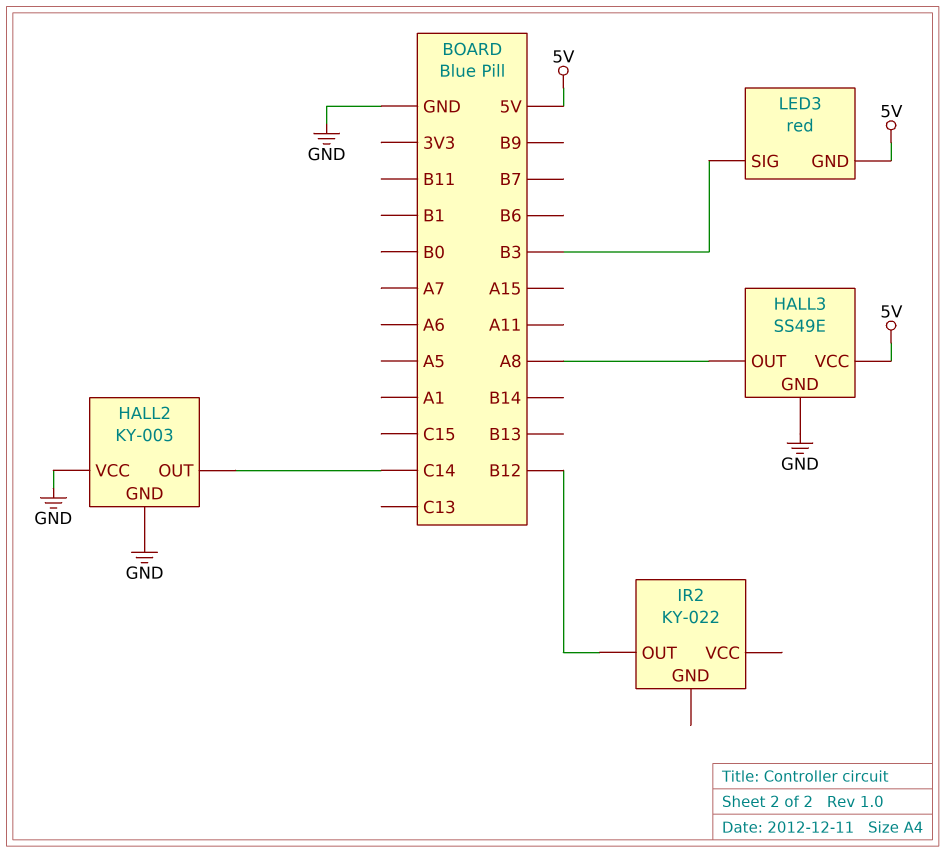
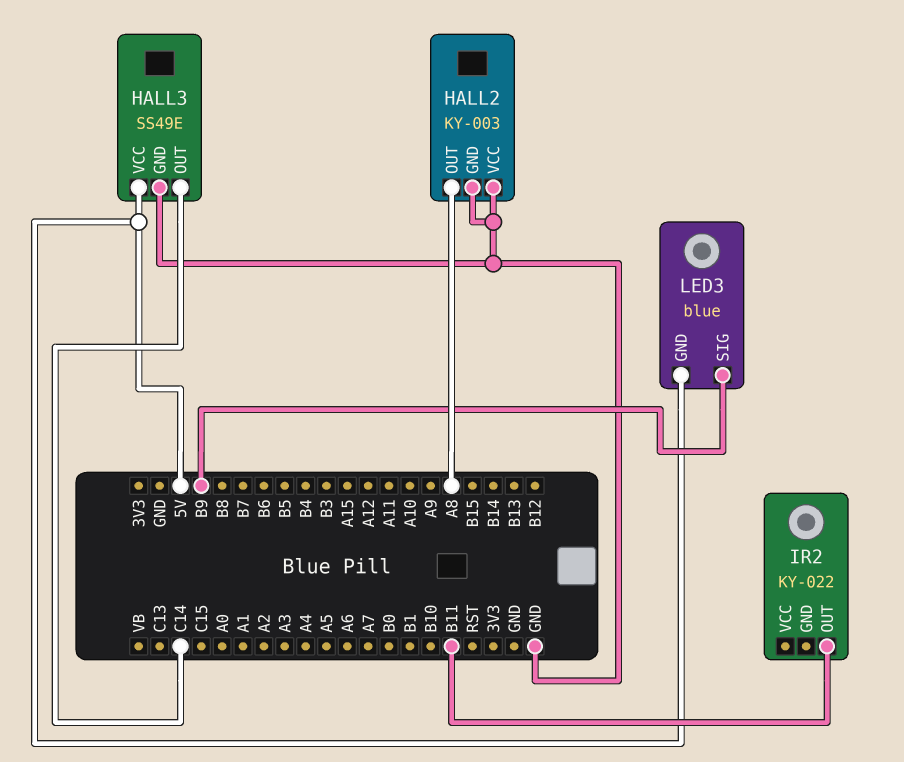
HALL2 pin OUT: C14 -> A8
HALL3 pin OUT: A8 -> C14
IR2 pin OUT: B12 -> B11
LED3: red -> blue
LED3 pin SIG: B3 -> B9

